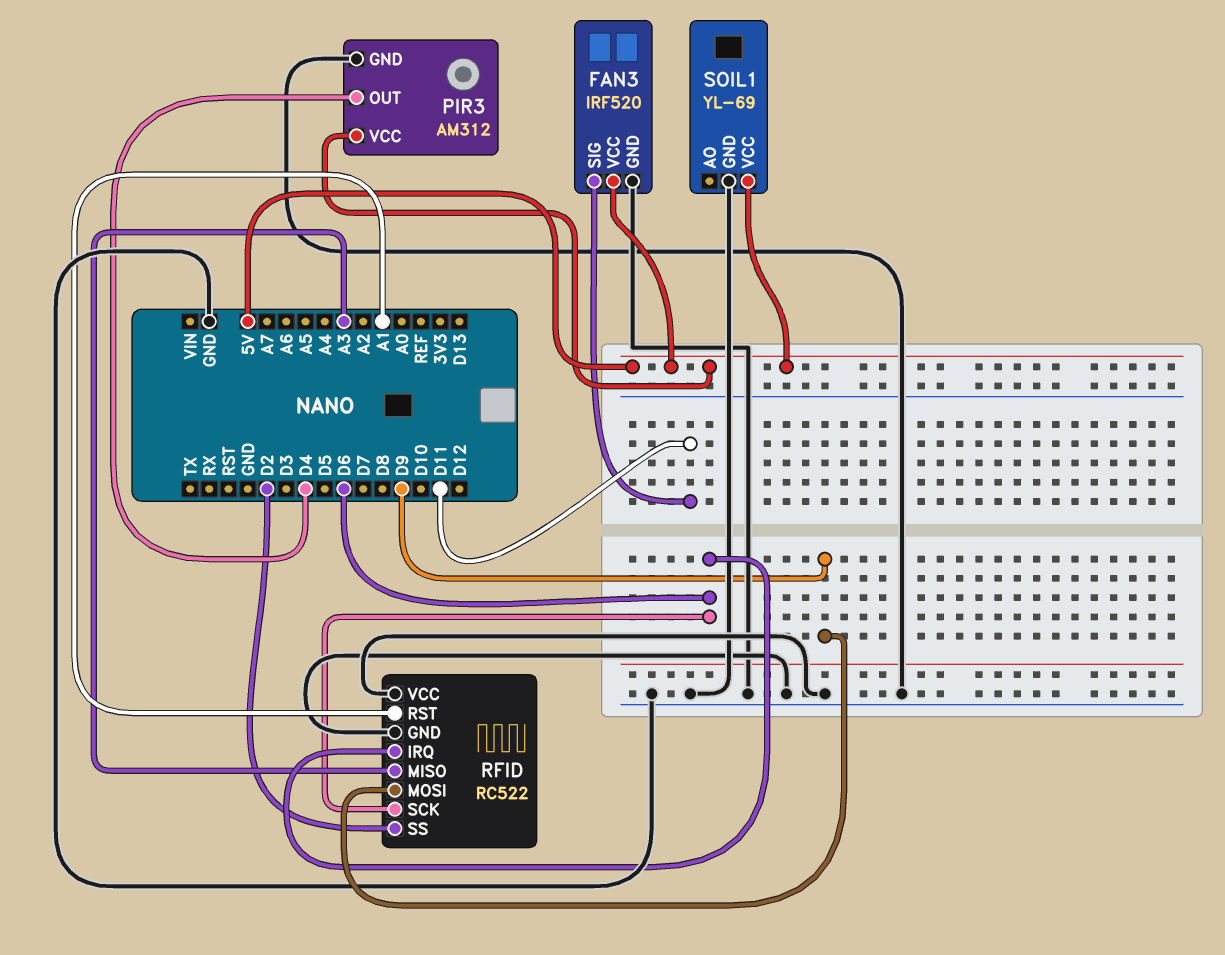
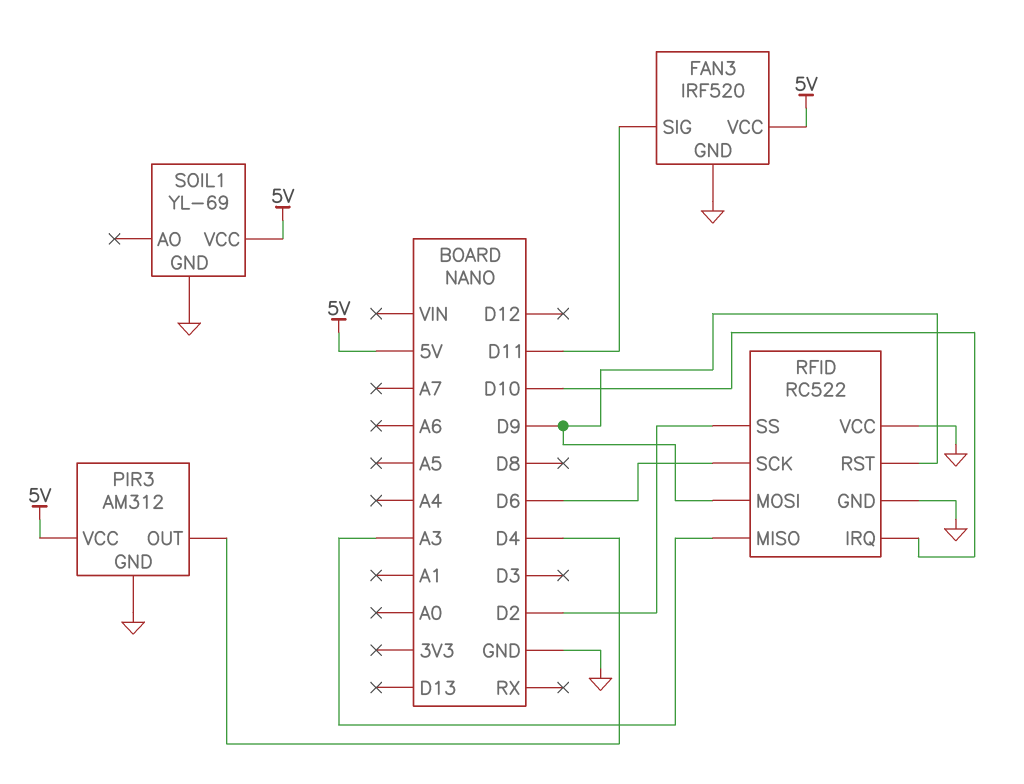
RFID pin IRQ: D6 -> D10
RFID pin RST: A1 -> D9

